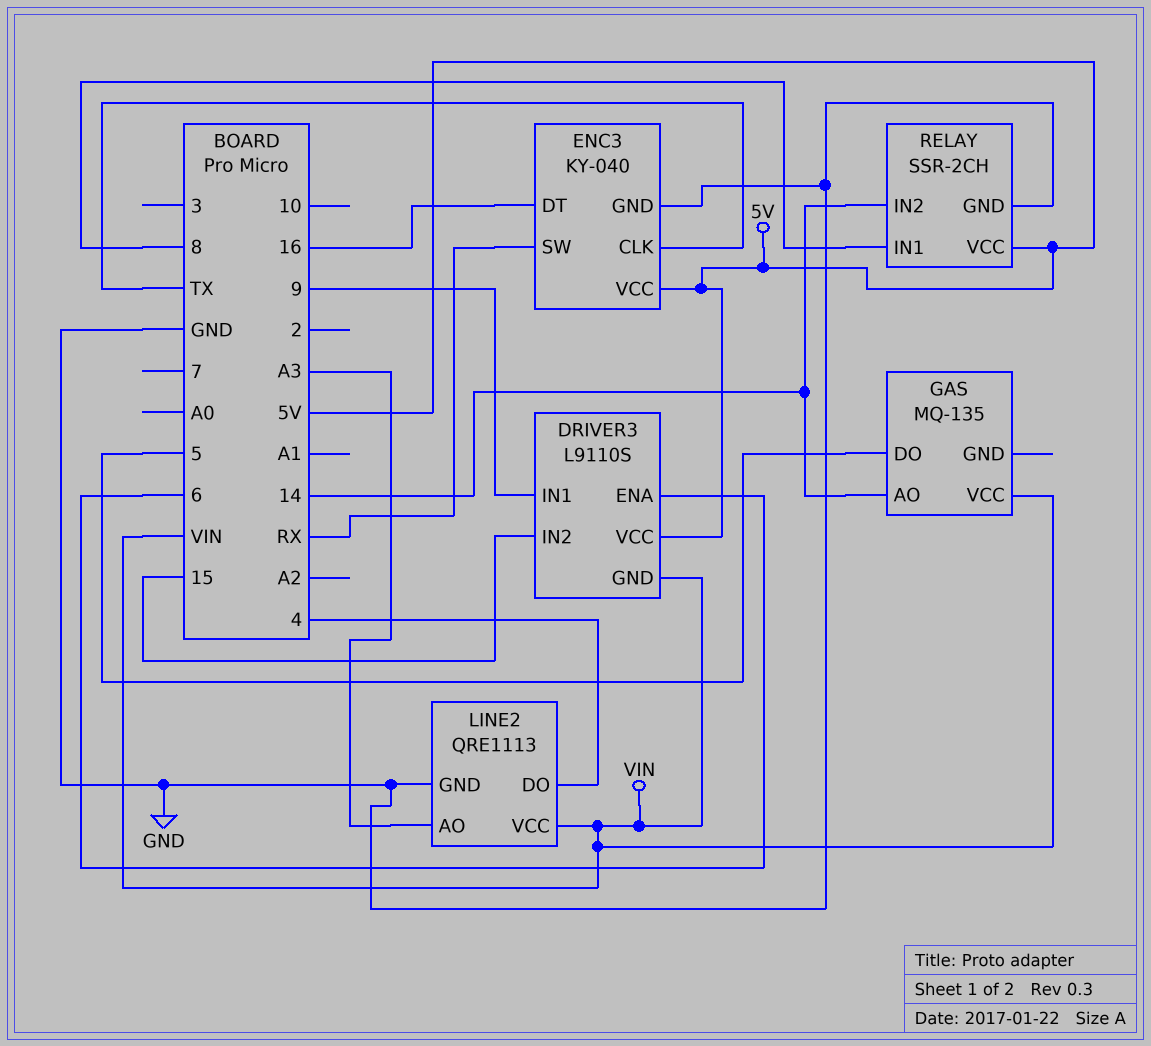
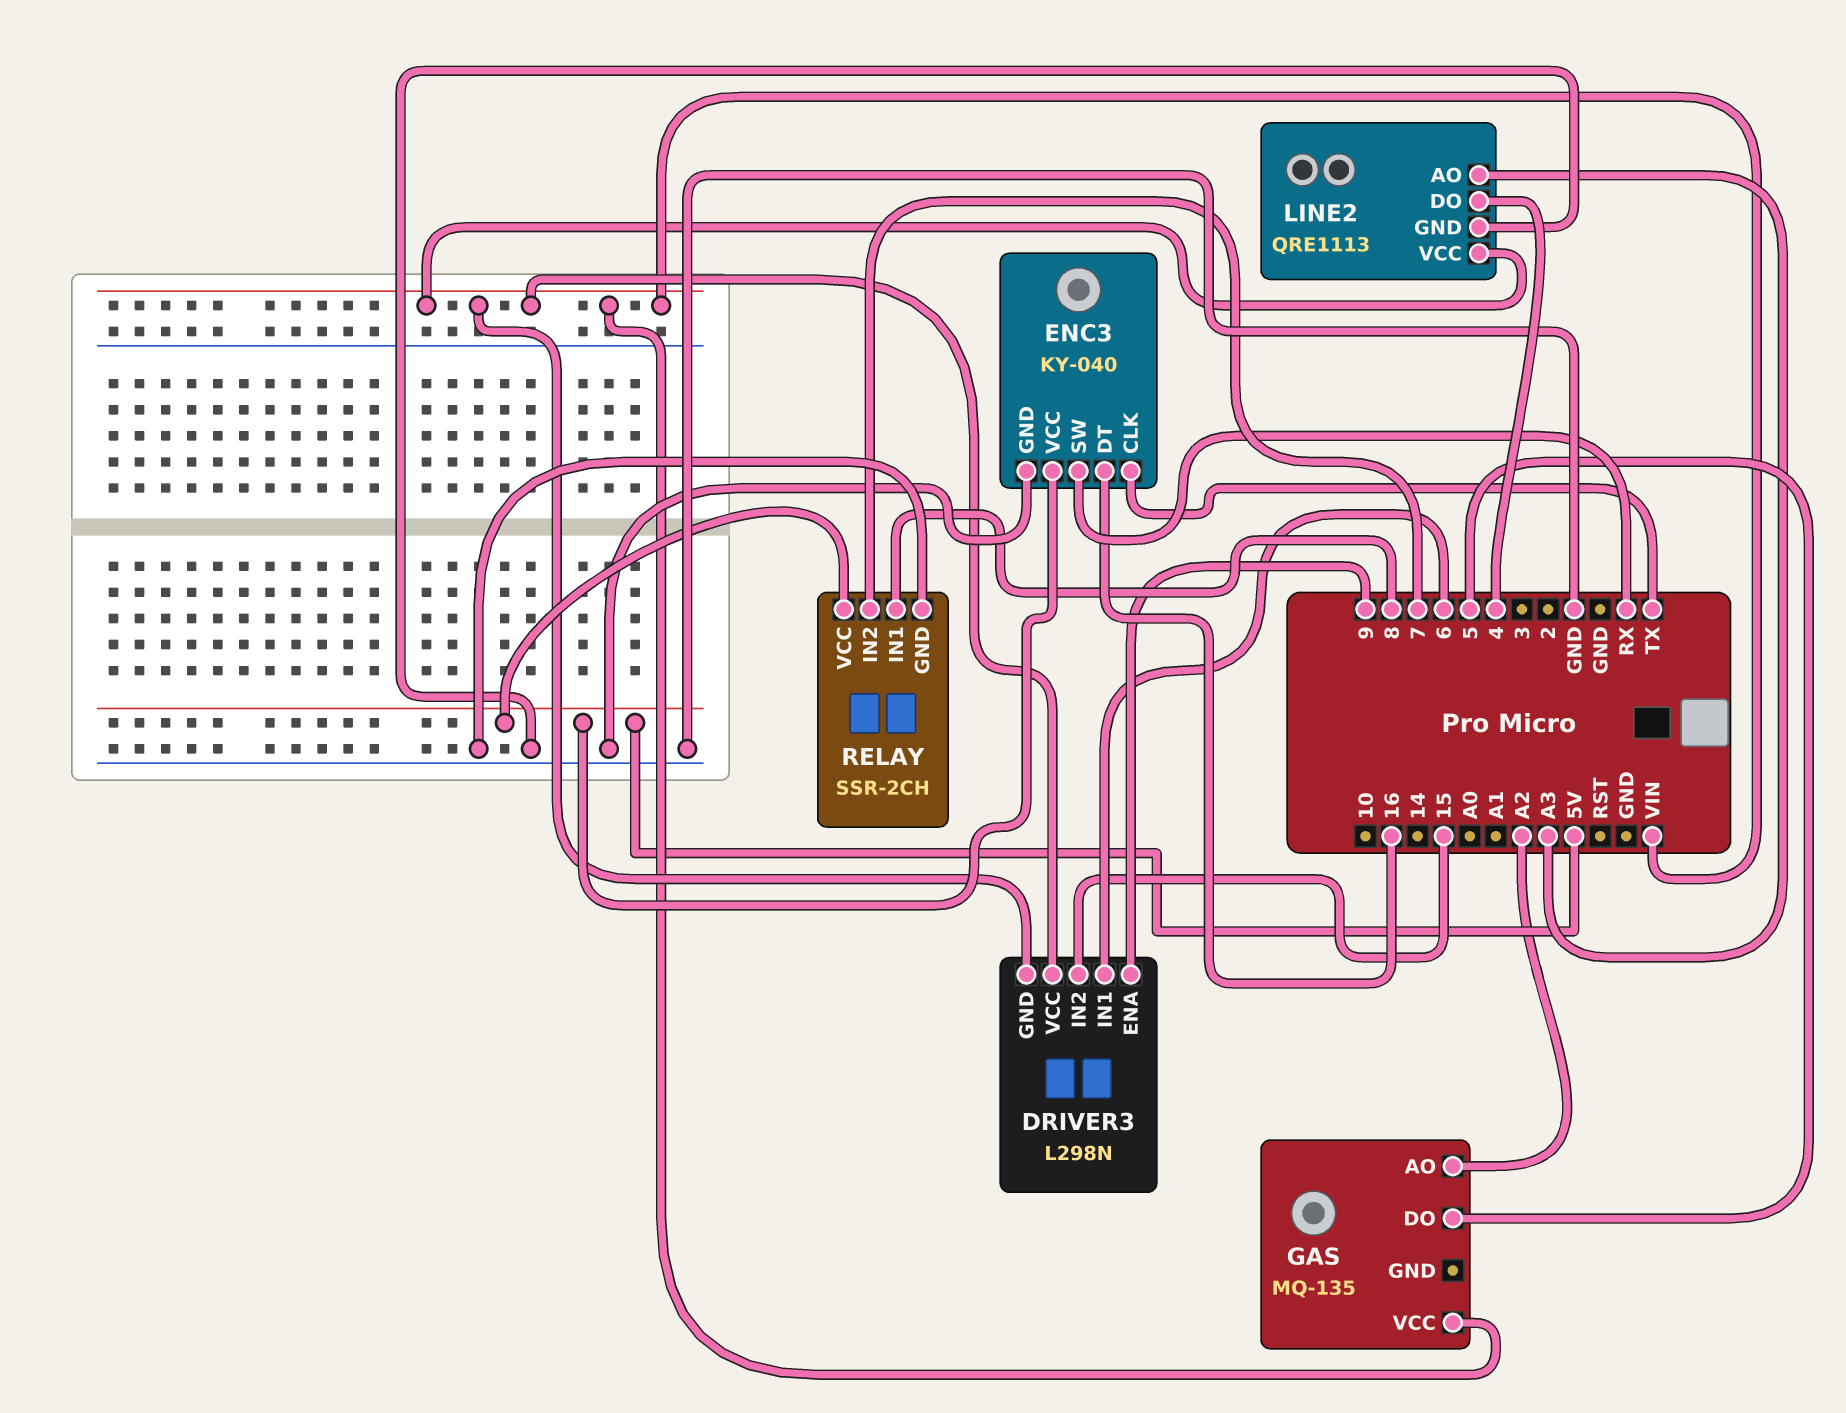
DRIVER3: L9110S -> L298N
DRIVER3 pin ENA: 6 -> 9
DRIVER3 pin IN1: 9 -> 6
DRIVER3 pin VCC: 5V -> VIN
GAS pin AO: 14 -> A2
RELAY pin IN2: 14 -> 7

